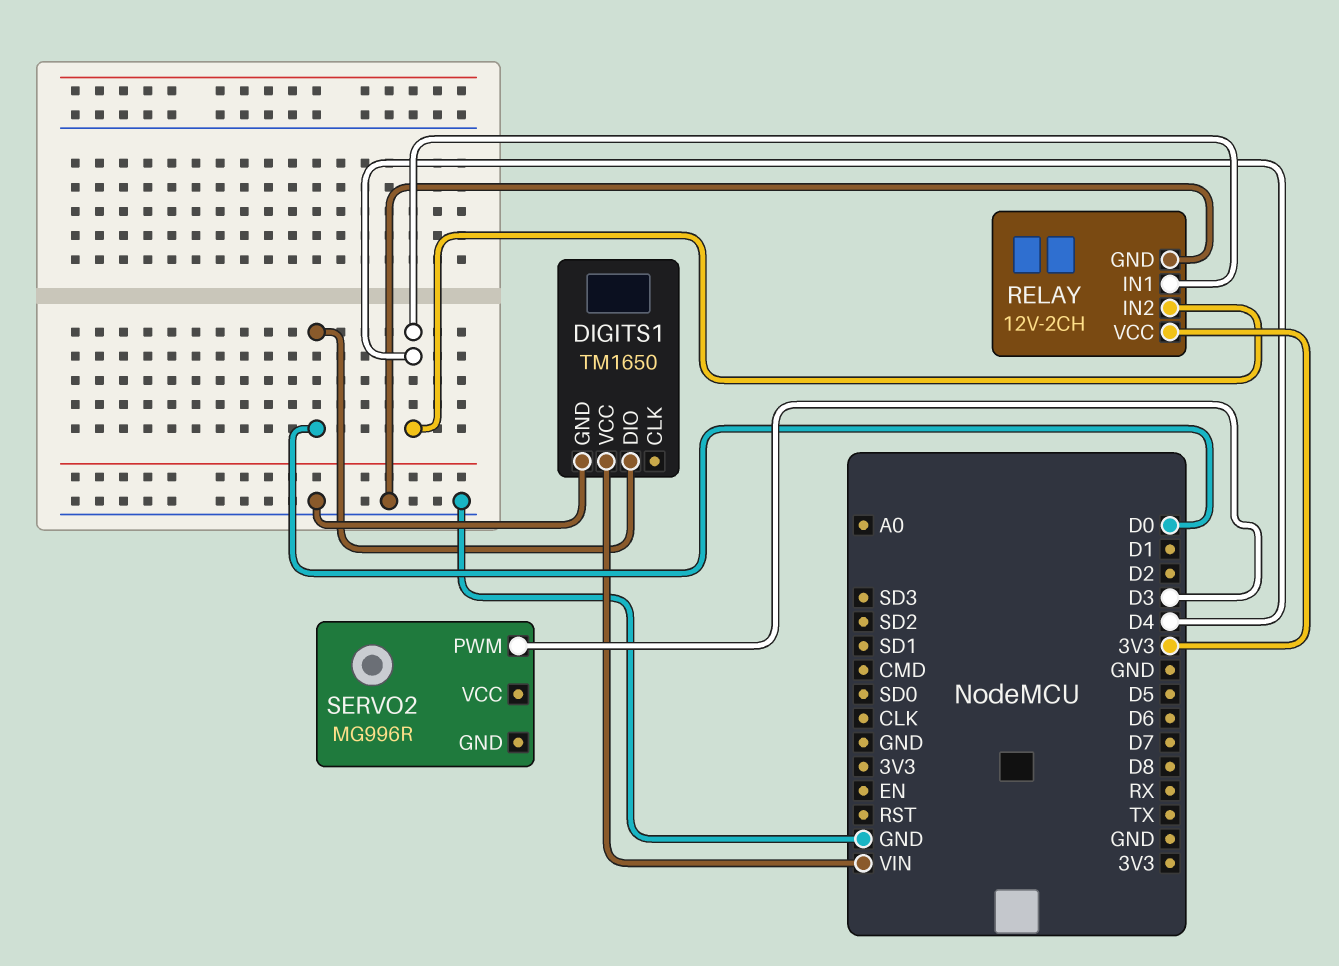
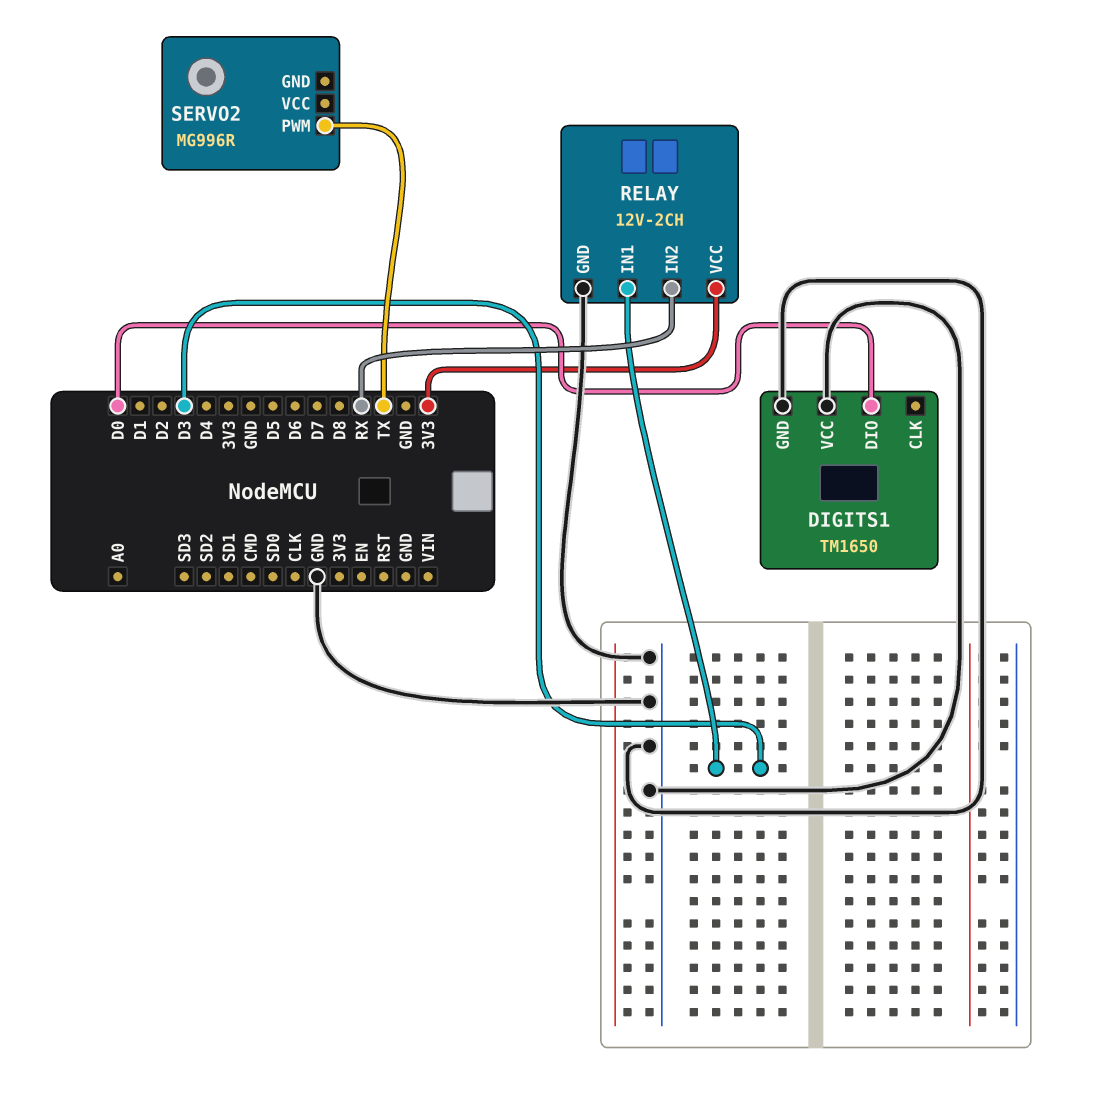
DIGITS1 pin VCC: VIN -> GND
RELAY pin IN1: D4 -> D3
RELAY pin IN2: D4 -> RX
SERVO2 pin PWM: D3 -> TX

